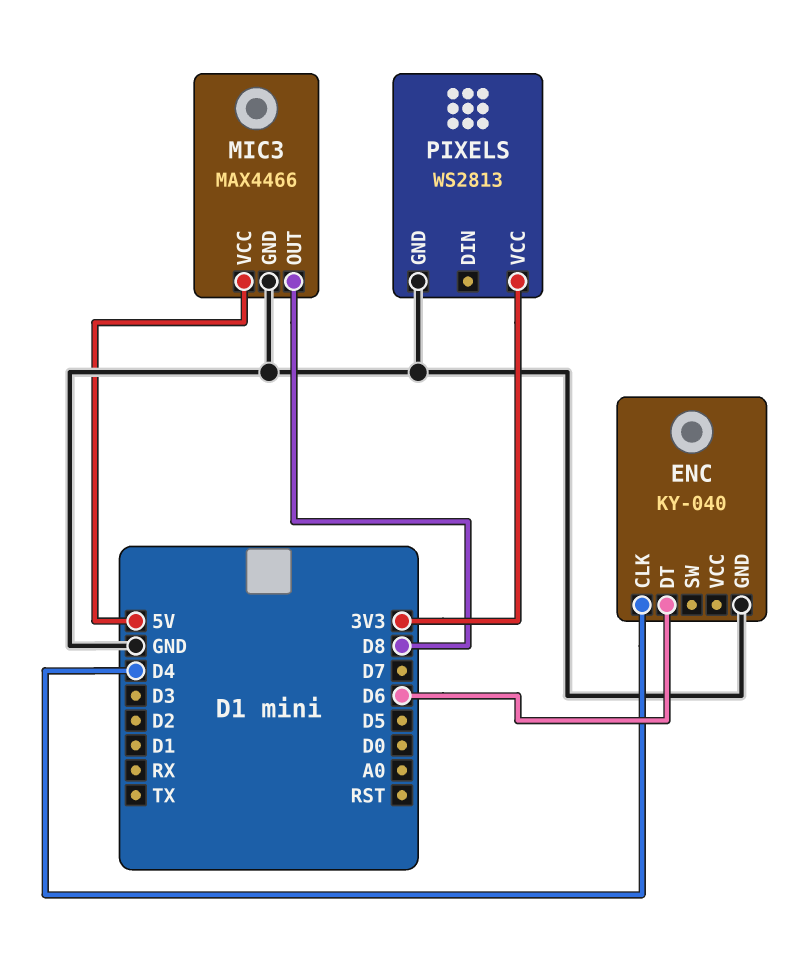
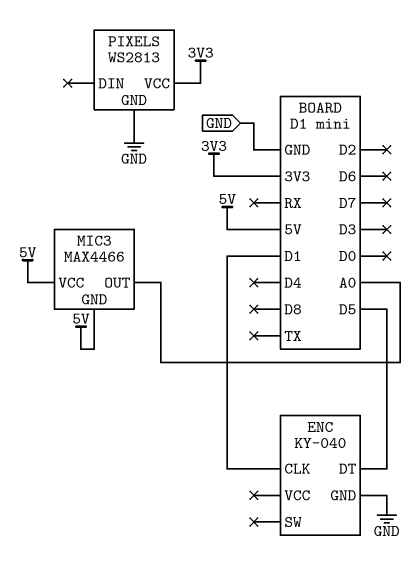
ENC pin CLK: D4 -> D1
ENC pin DT: D6 -> D5
MIC3 pin GND: GND -> 5V
MIC3 pin OUT: D8 -> A0

